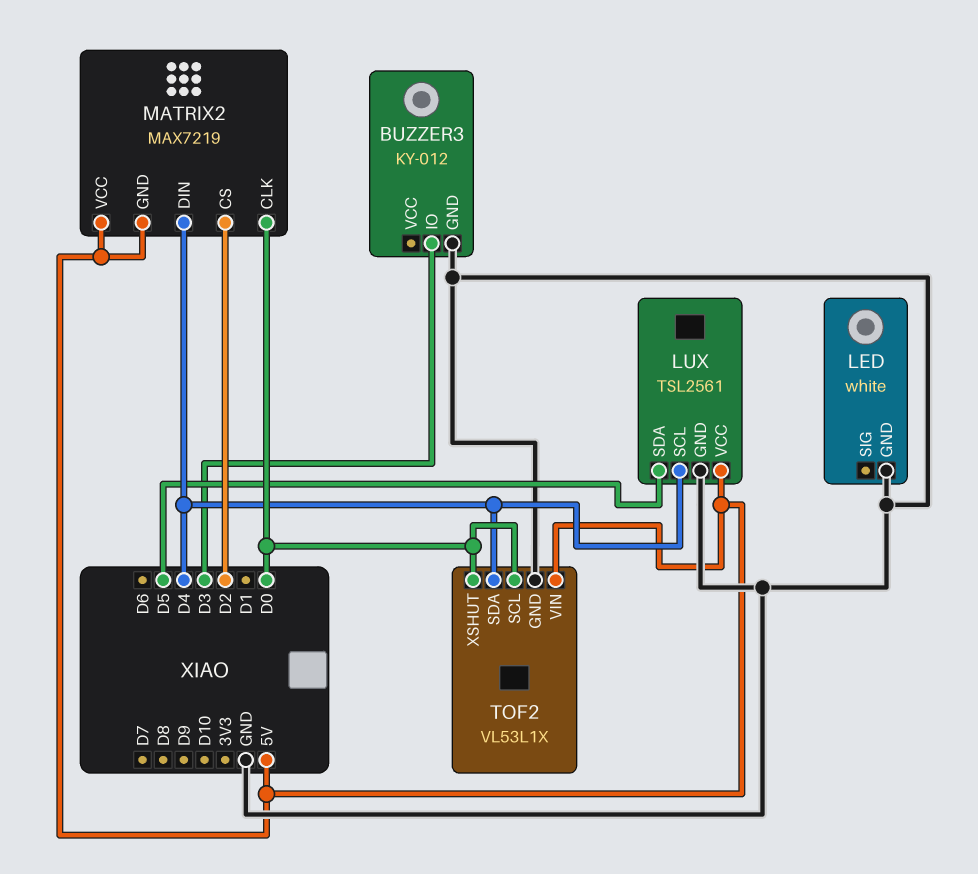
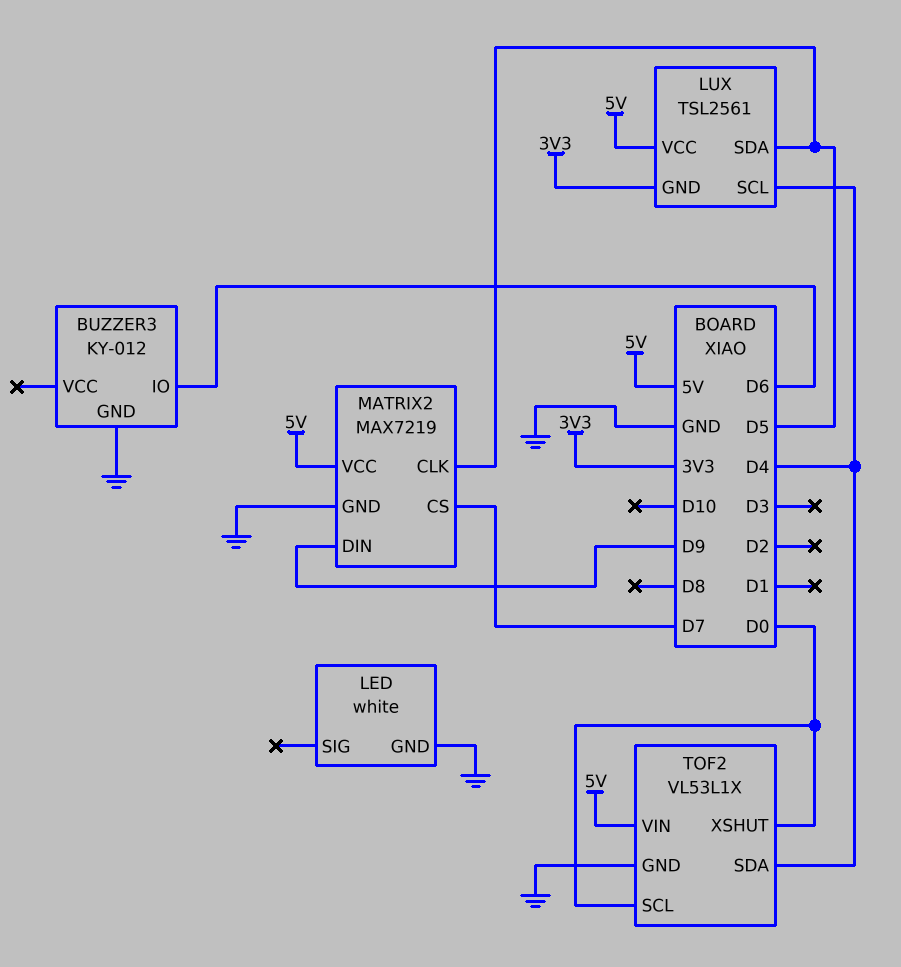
BUZZER3 pin IO: D3 -> D6
LUX pin GND: GND -> 3V3
MATRIX2 pin CLK: D0 -> D5
MATRIX2 pin CS: D2 -> D7
MATRIX2 pin DIN: D4 -> D9
MATRIX2 pin GND: 5V -> GND

